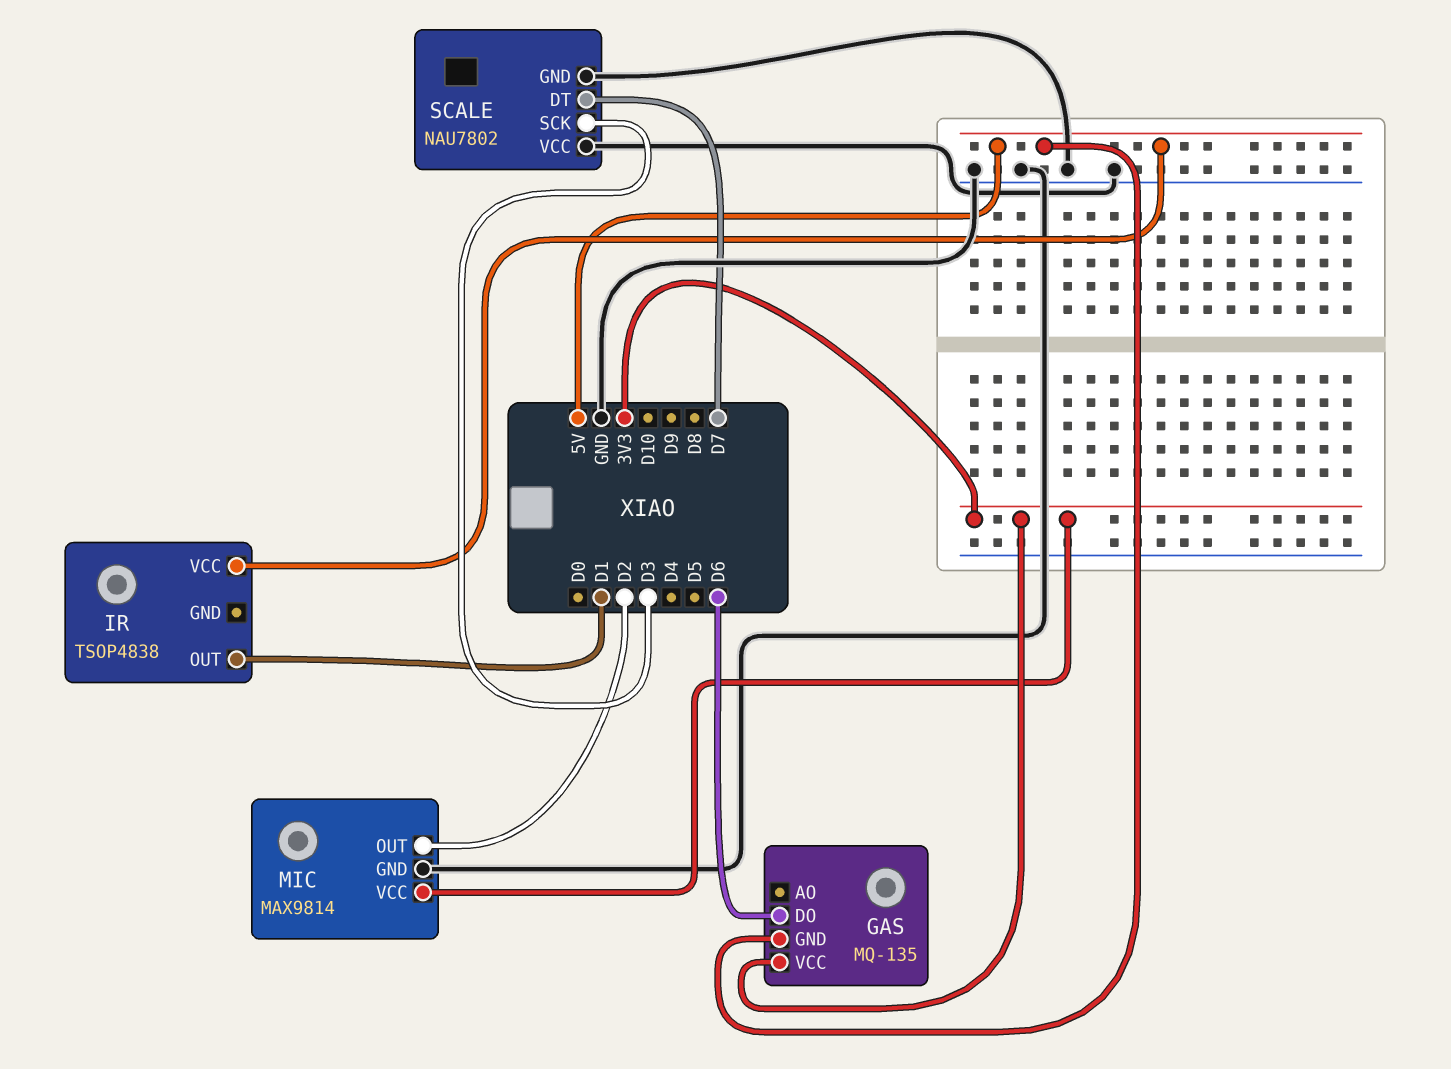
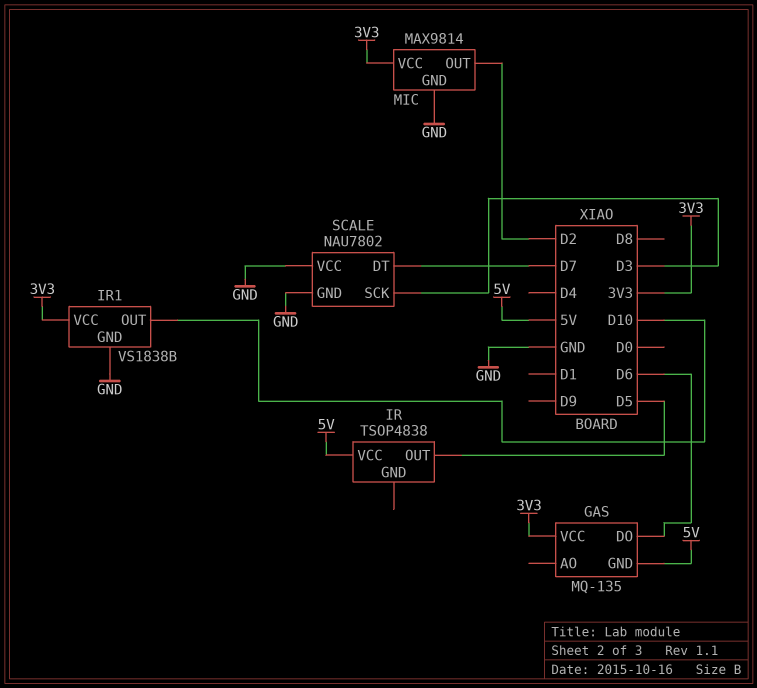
IR pin OUT: D1 -> D5
IR1: none -> VS1838B
IR1 pin GND: none -> GND
IR1 pin OUT: none -> D10
IR1 pin VCC: none -> 3V3

